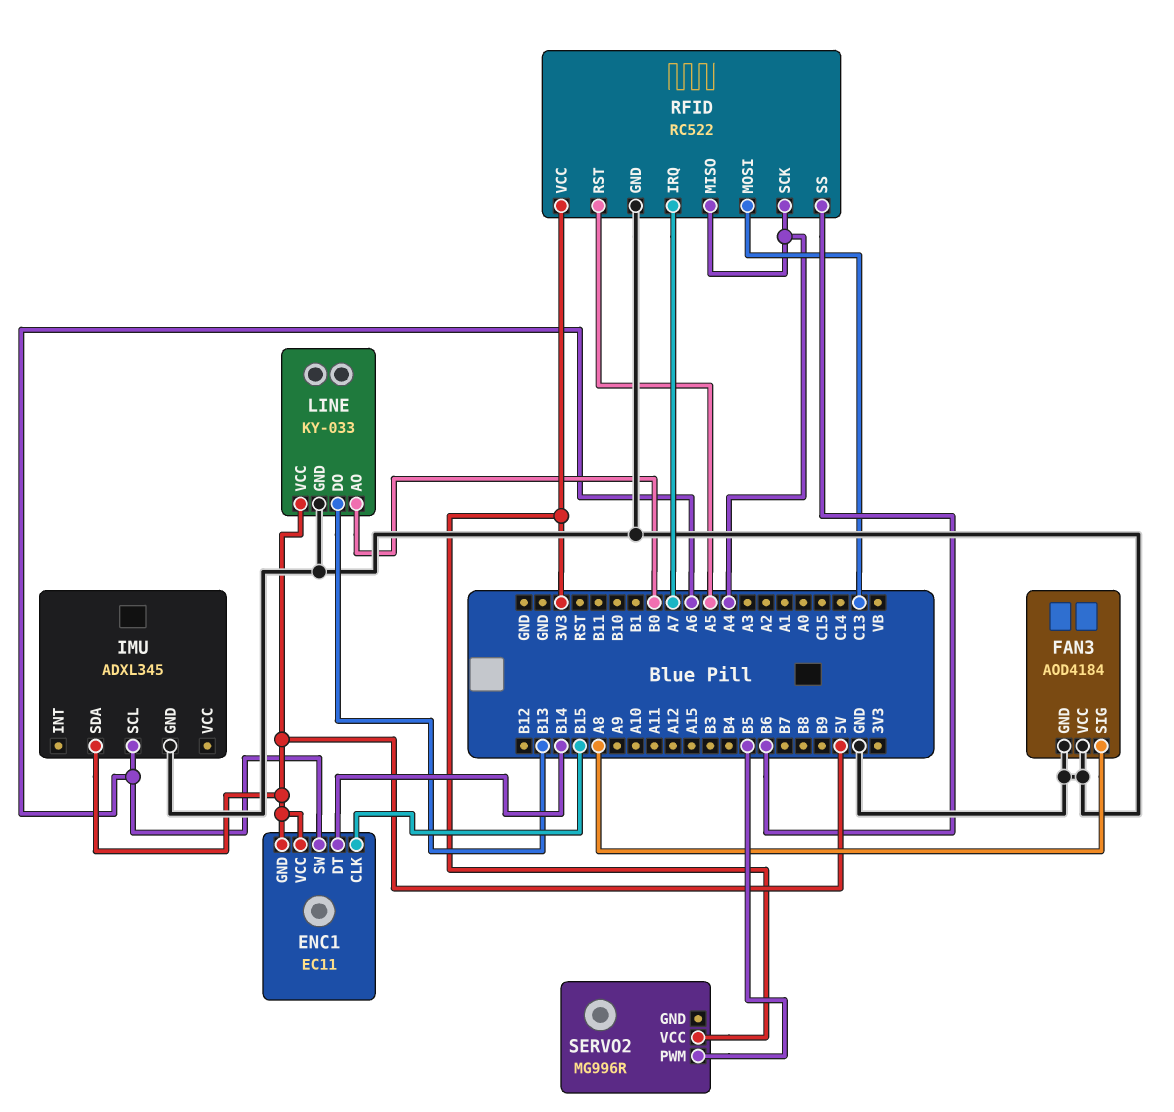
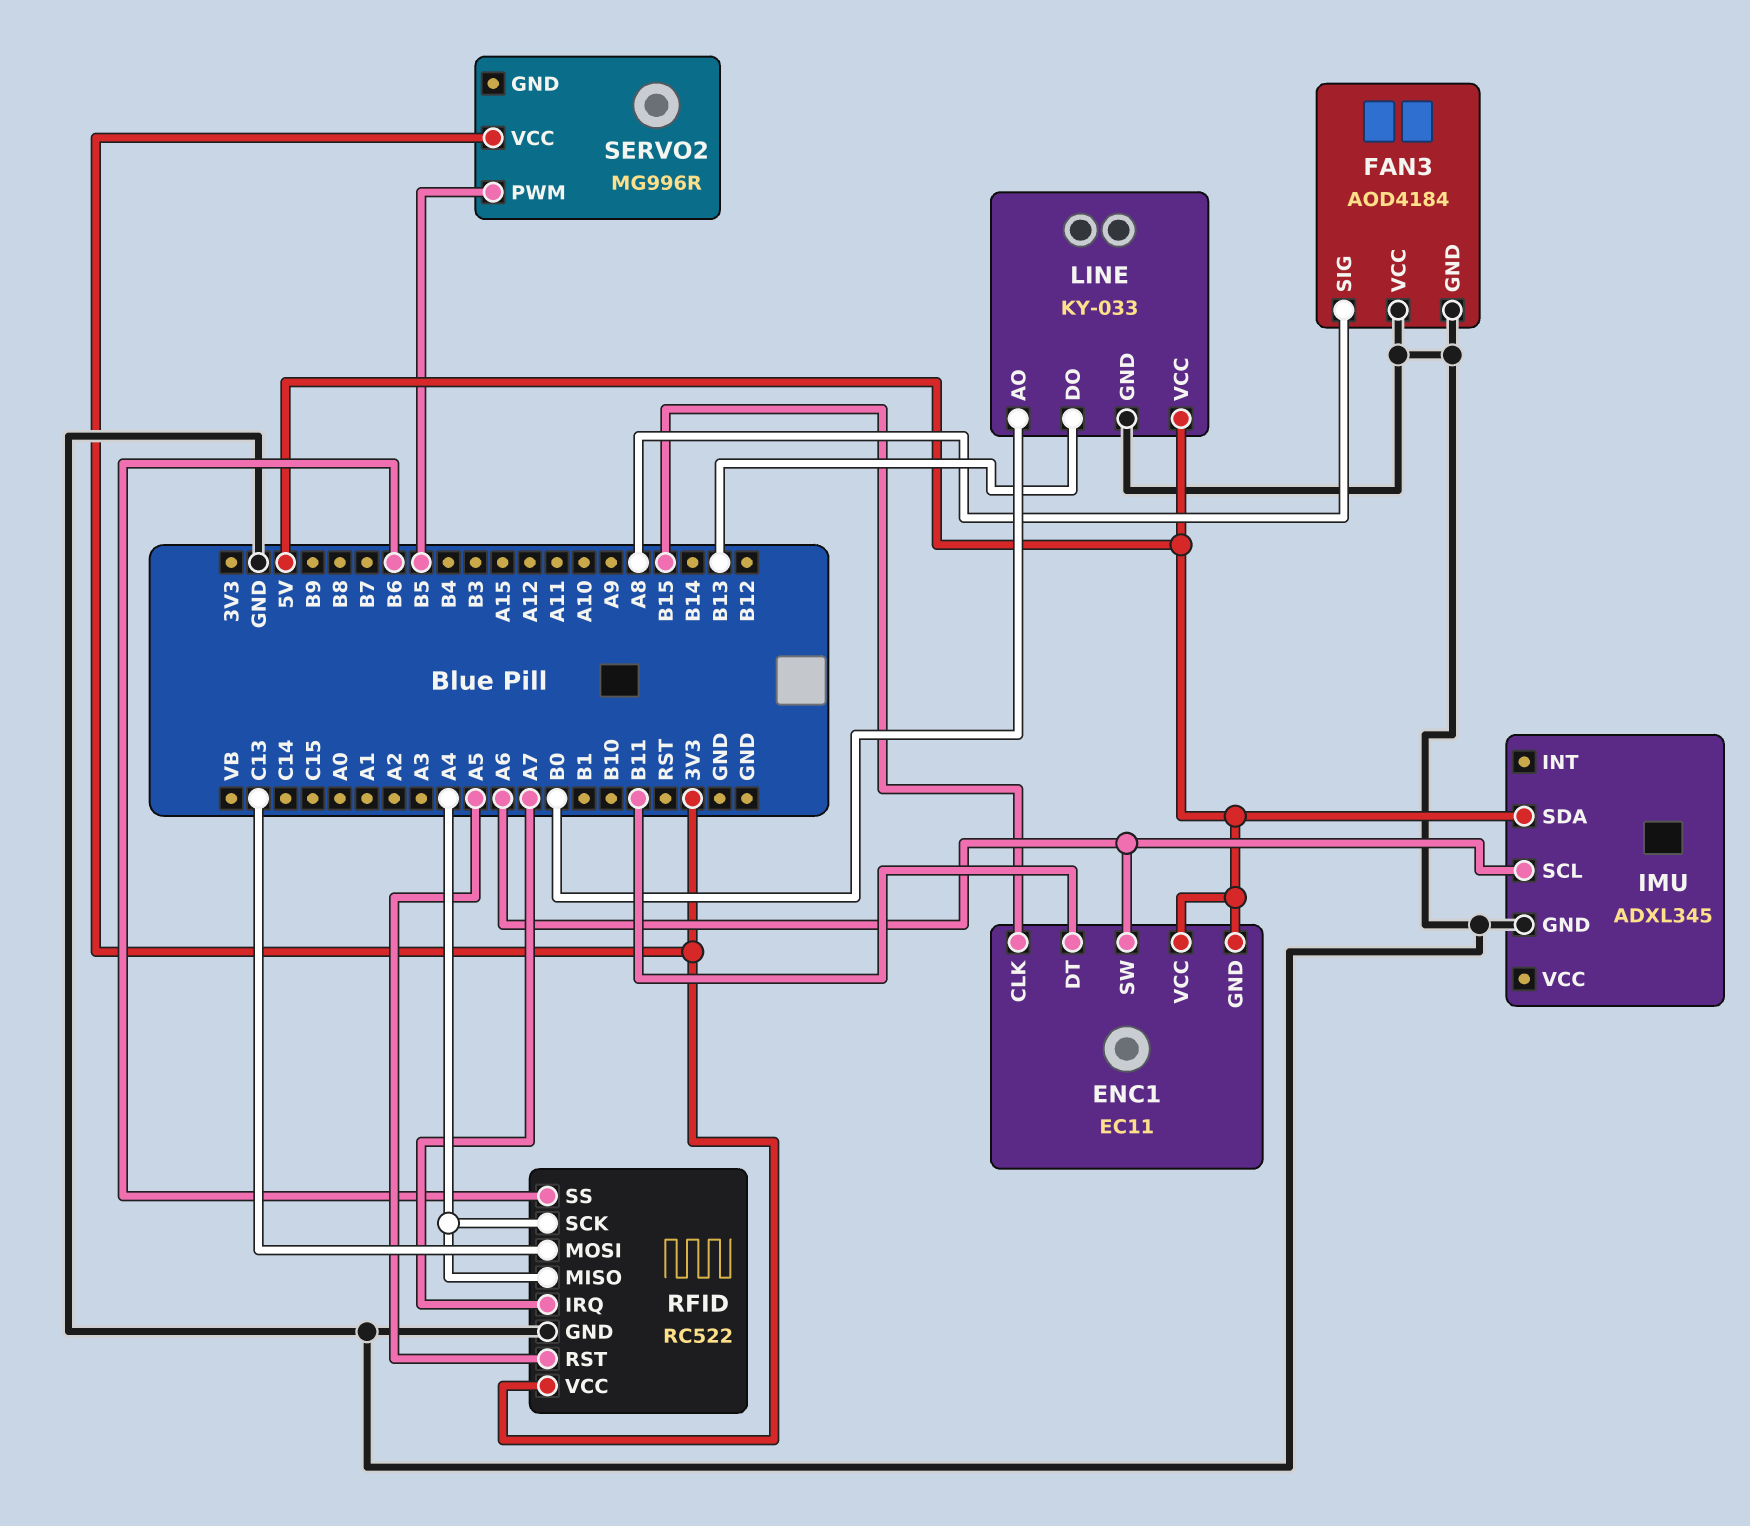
ENC1 pin DT: B14 -> B11

